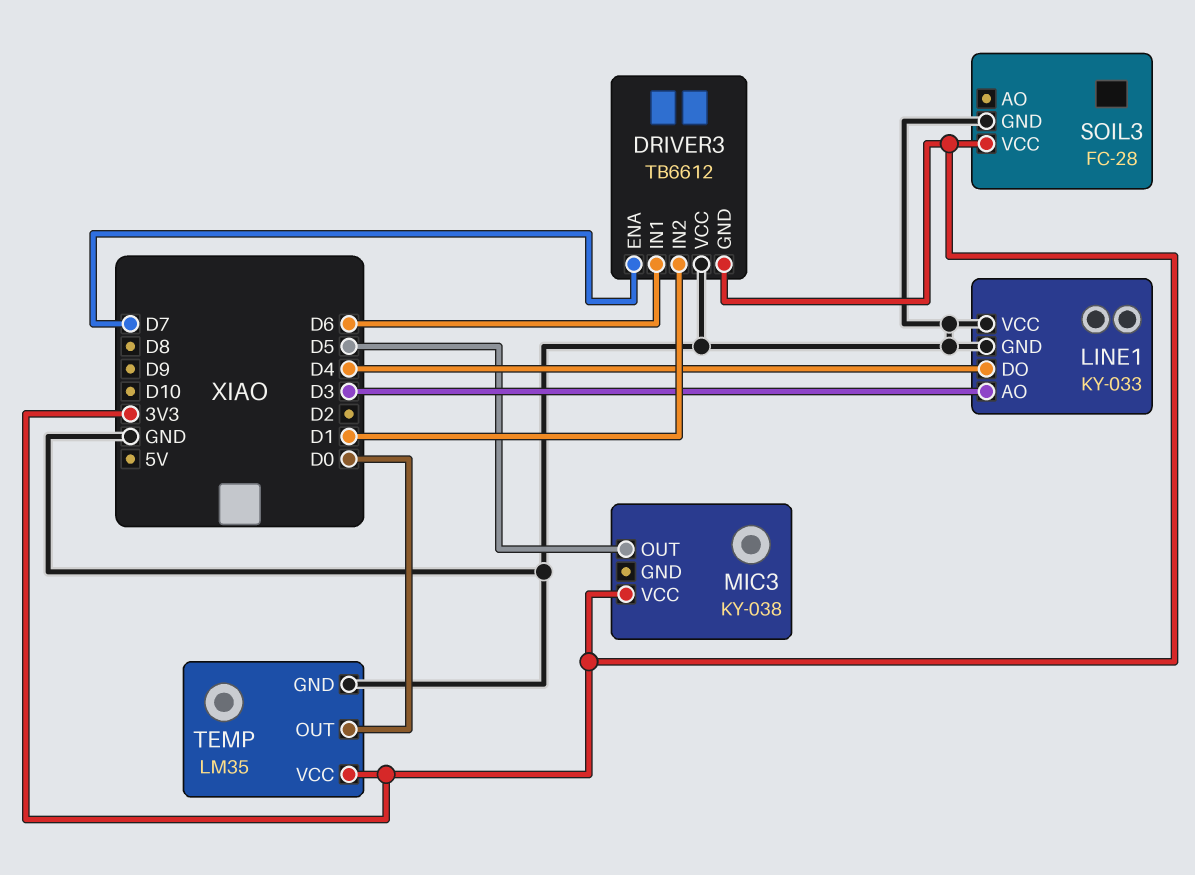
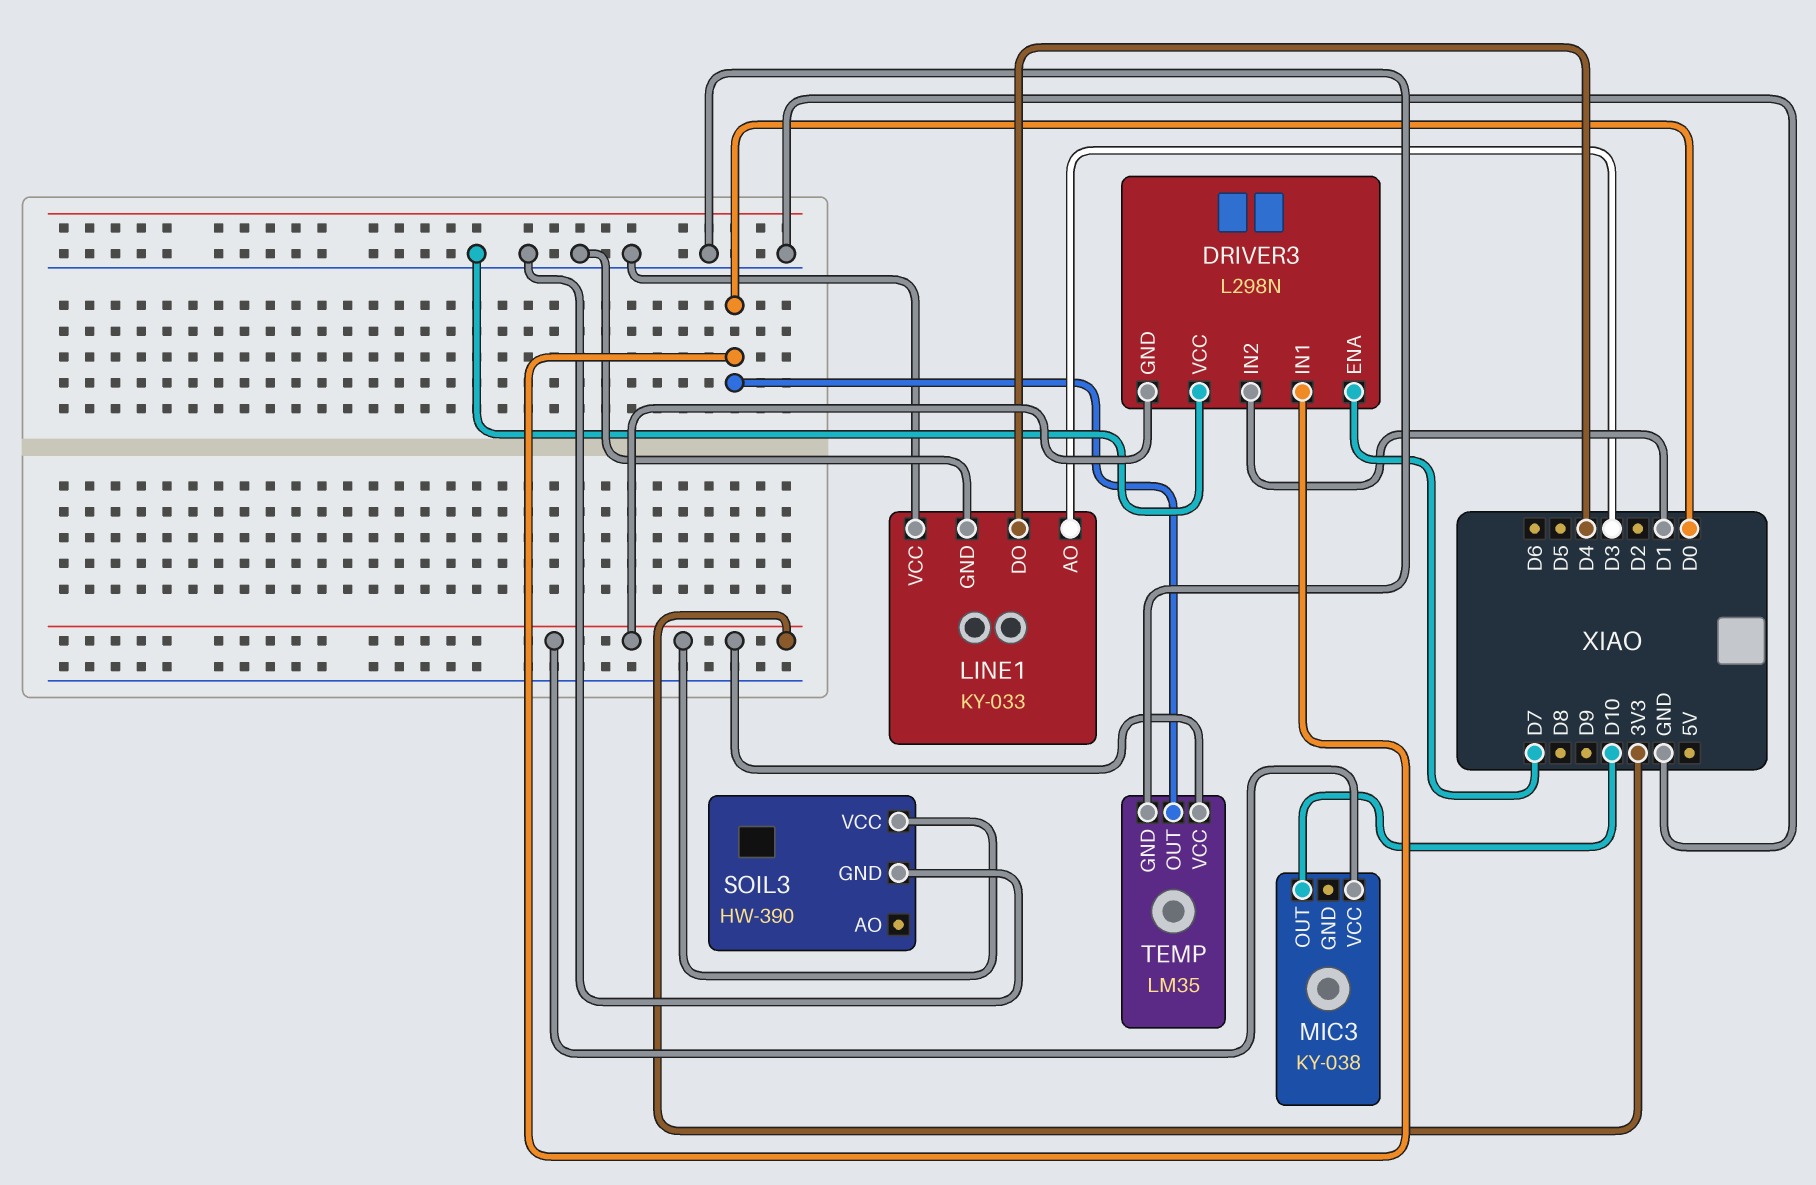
DRIVER3: TB6612 -> L298N
DRIVER3 pin IN1: D6 -> D0
MIC3 pin OUT: D5 -> D10
SOIL3: FC-28 -> HW-390

